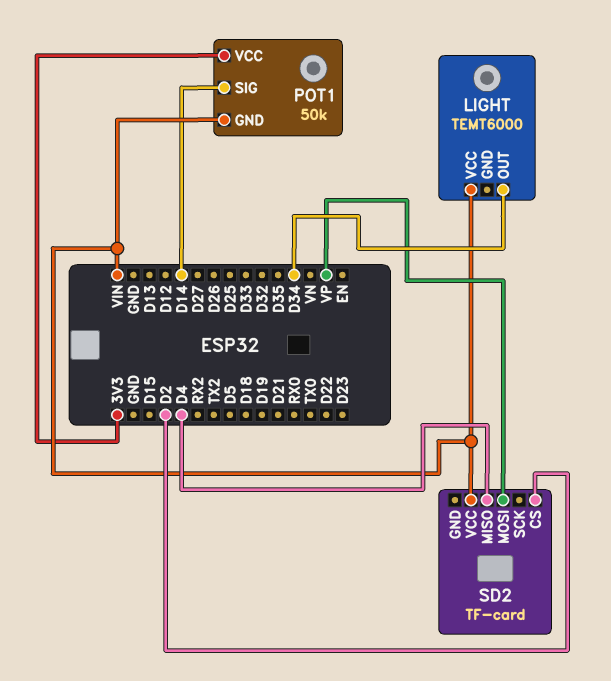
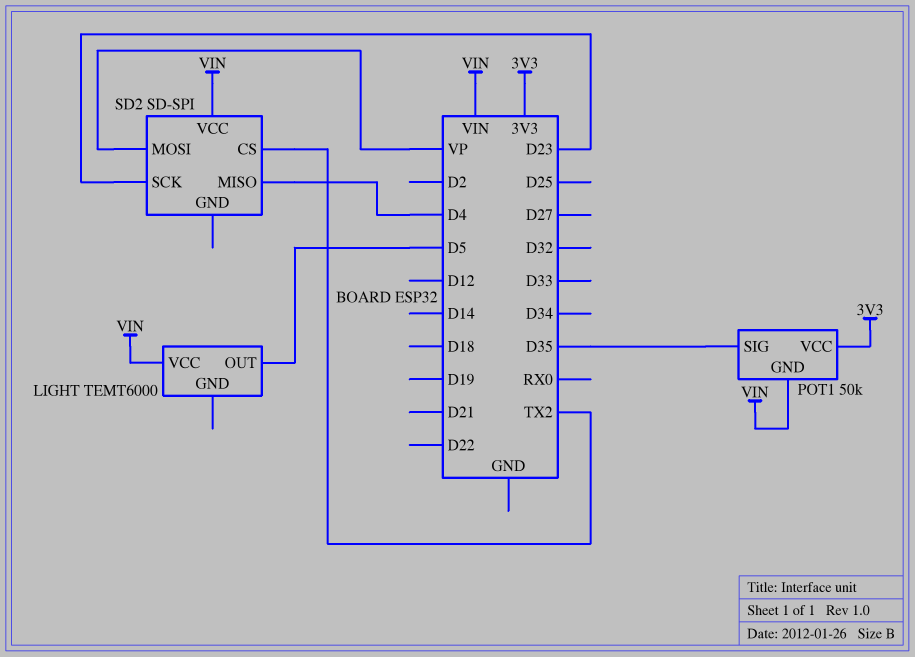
LIGHT pin OUT: D34 -> D5
POT1 pin SIG: D14 -> D35
SD2: TF-card -> SD-SPI
SD2 pin CS: D2 -> TX2
SD2 pin SCK: none -> D23

